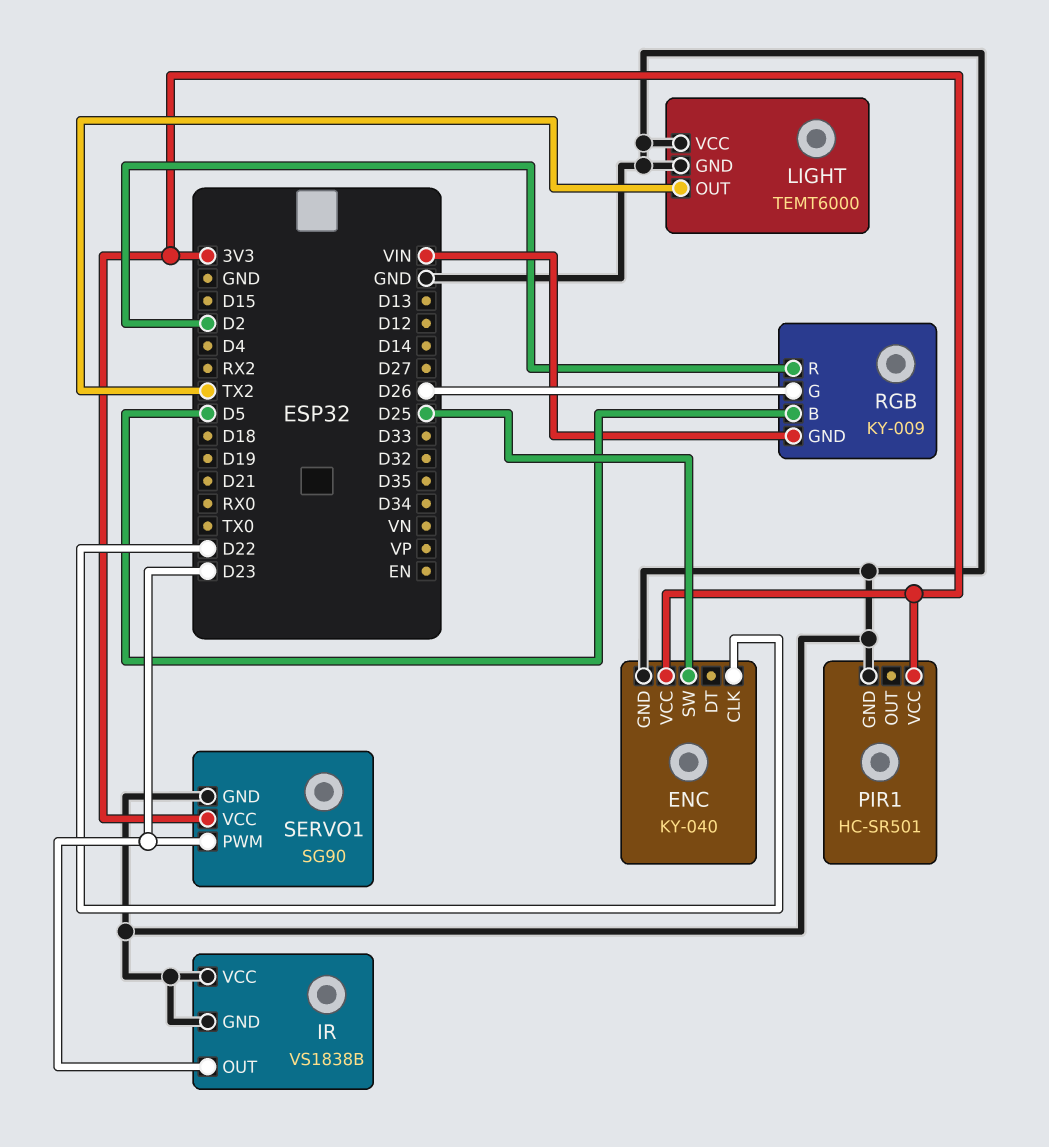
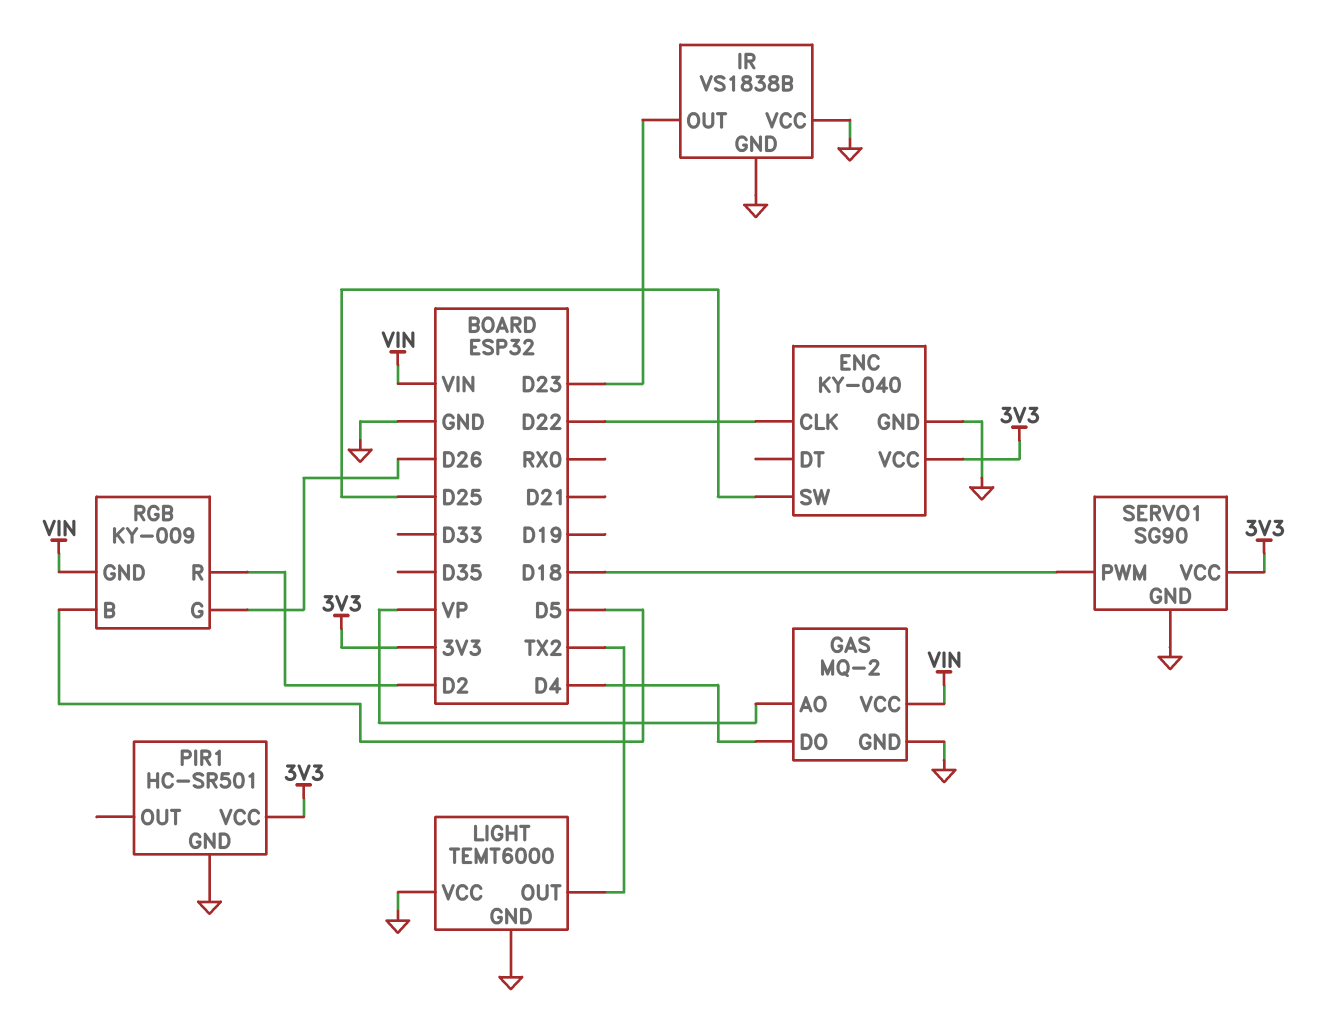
GAS: none -> MQ-2
GAS pin AO: none -> VP
GAS pin DO: none -> D4
GAS pin GND: none -> GND
GAS pin VCC: none -> VIN
SERVO1 pin PWM: D23 -> D18

